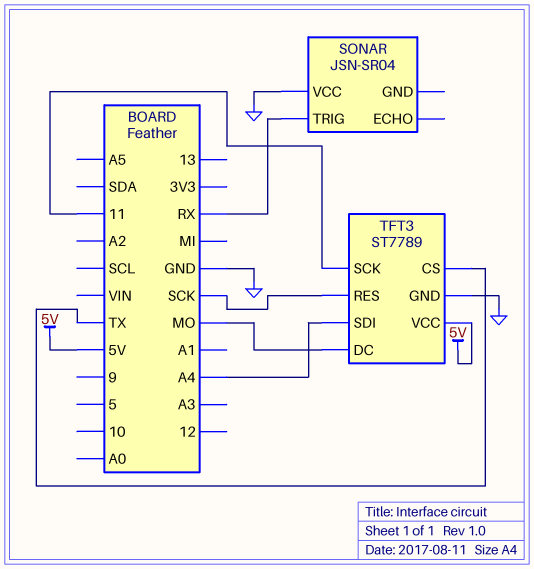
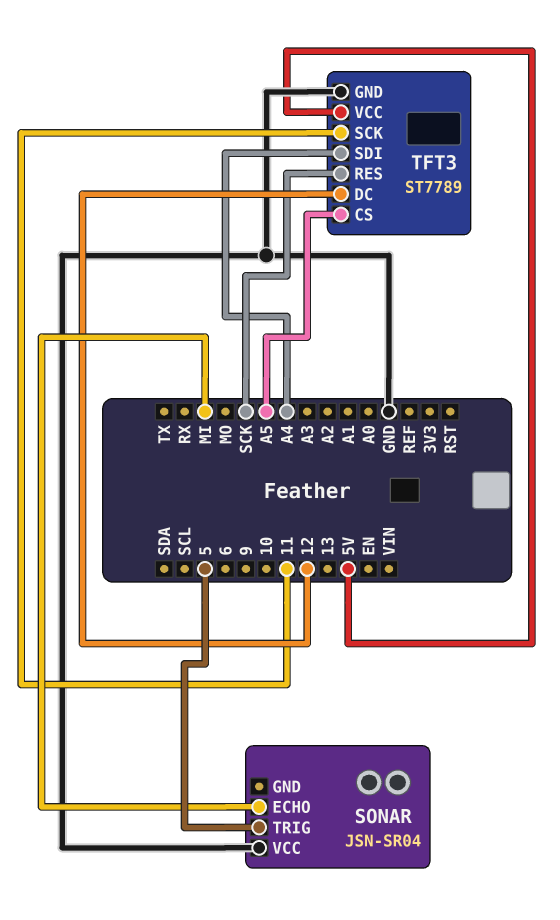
SONAR pin ECHO: none -> MI
SONAR pin TRIG: RX -> 5
TFT3 pin CS: TX -> A5
TFT3 pin DC: MO -> 12

